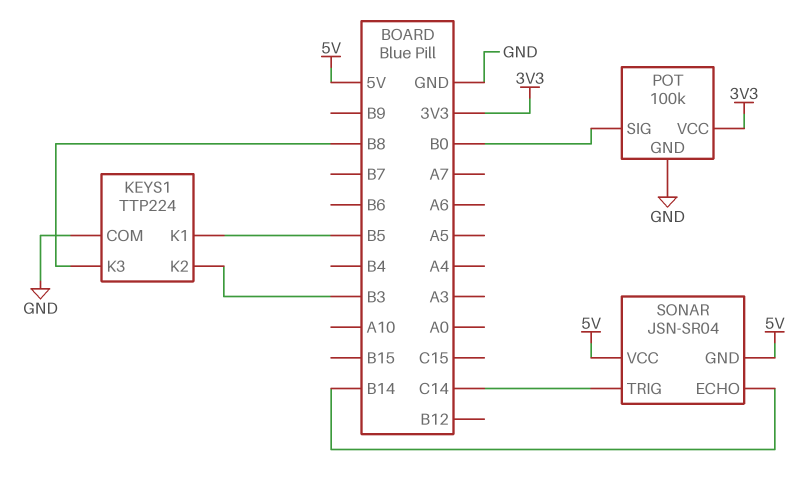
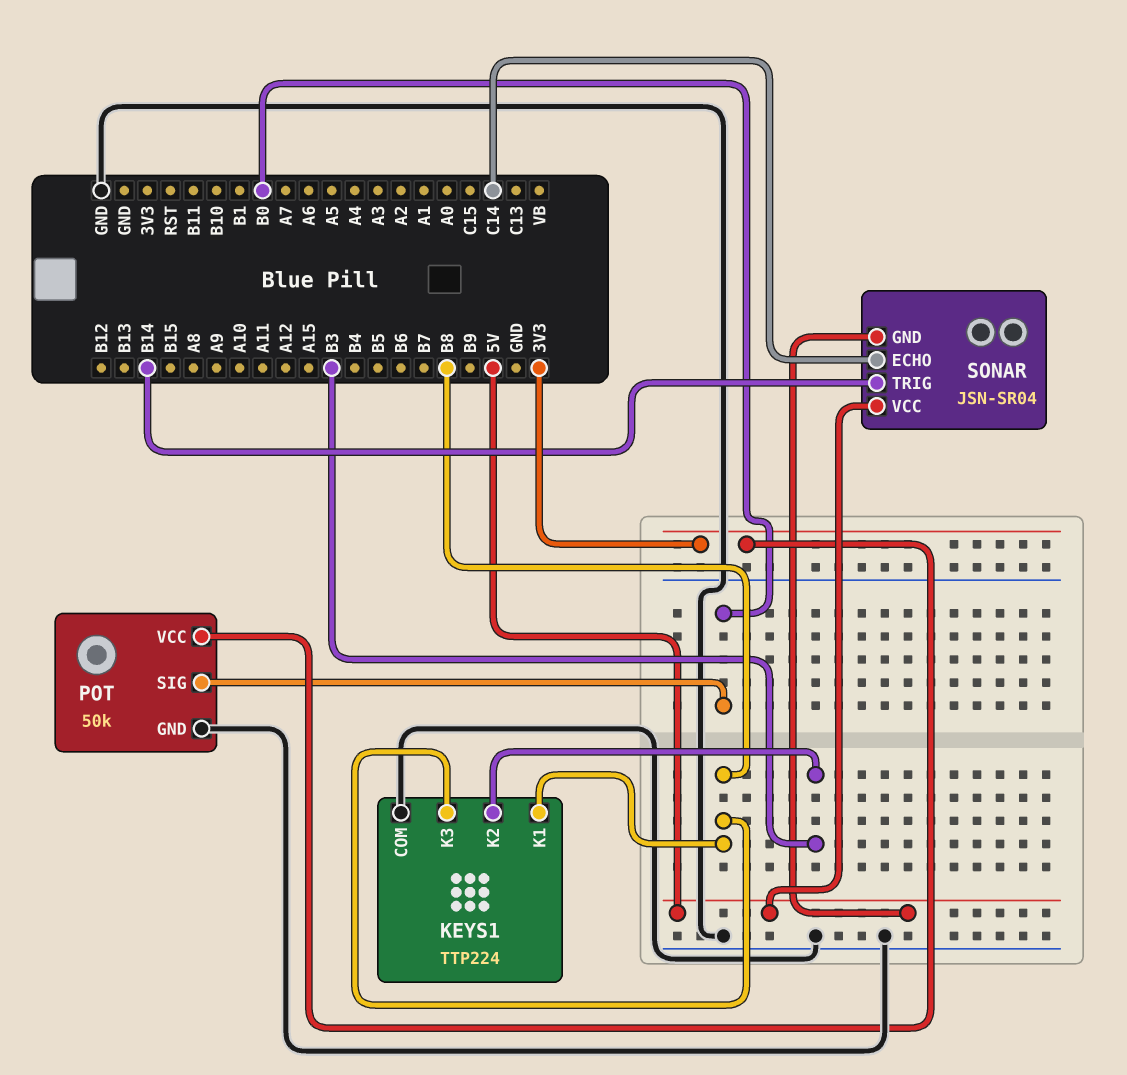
KEYS1 pin K1: B5 -> B8
POT: 100k -> 50k
SONAR pin ECHO: B14 -> C14
SONAR pin TRIG: C14 -> B14

